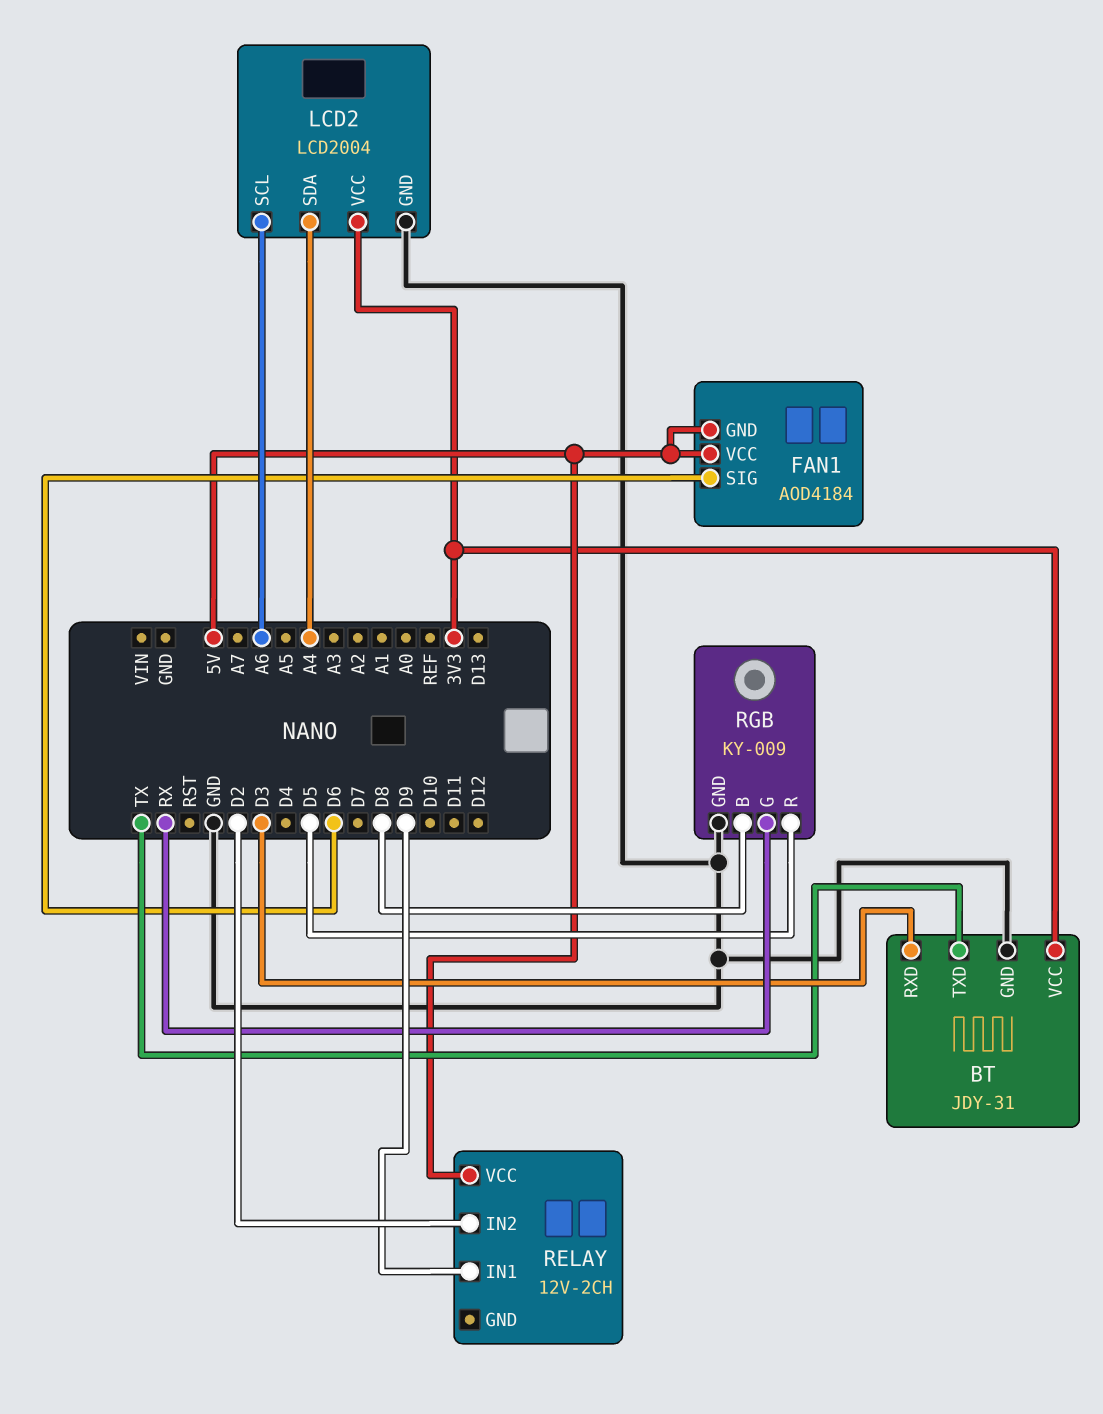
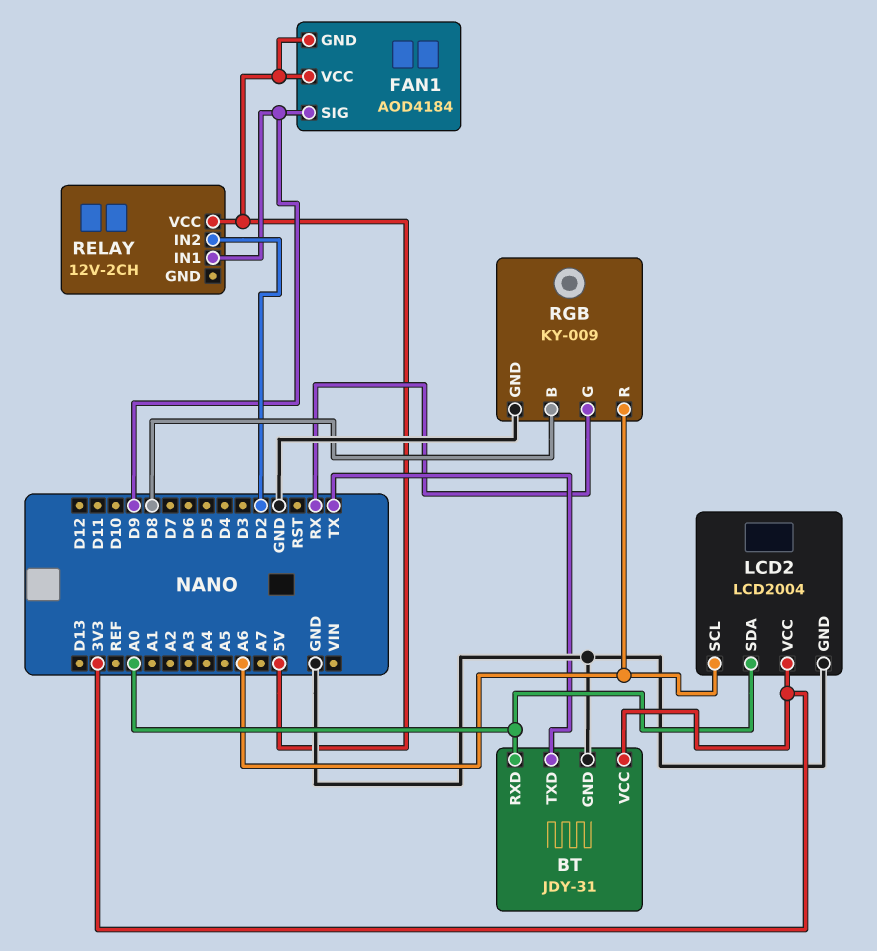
BT pin RXD: D3 -> A0
FAN1 pin SIG: D6 -> D9
LCD2 pin SDA: A4 -> A0
RGB pin R: D5 -> A6

